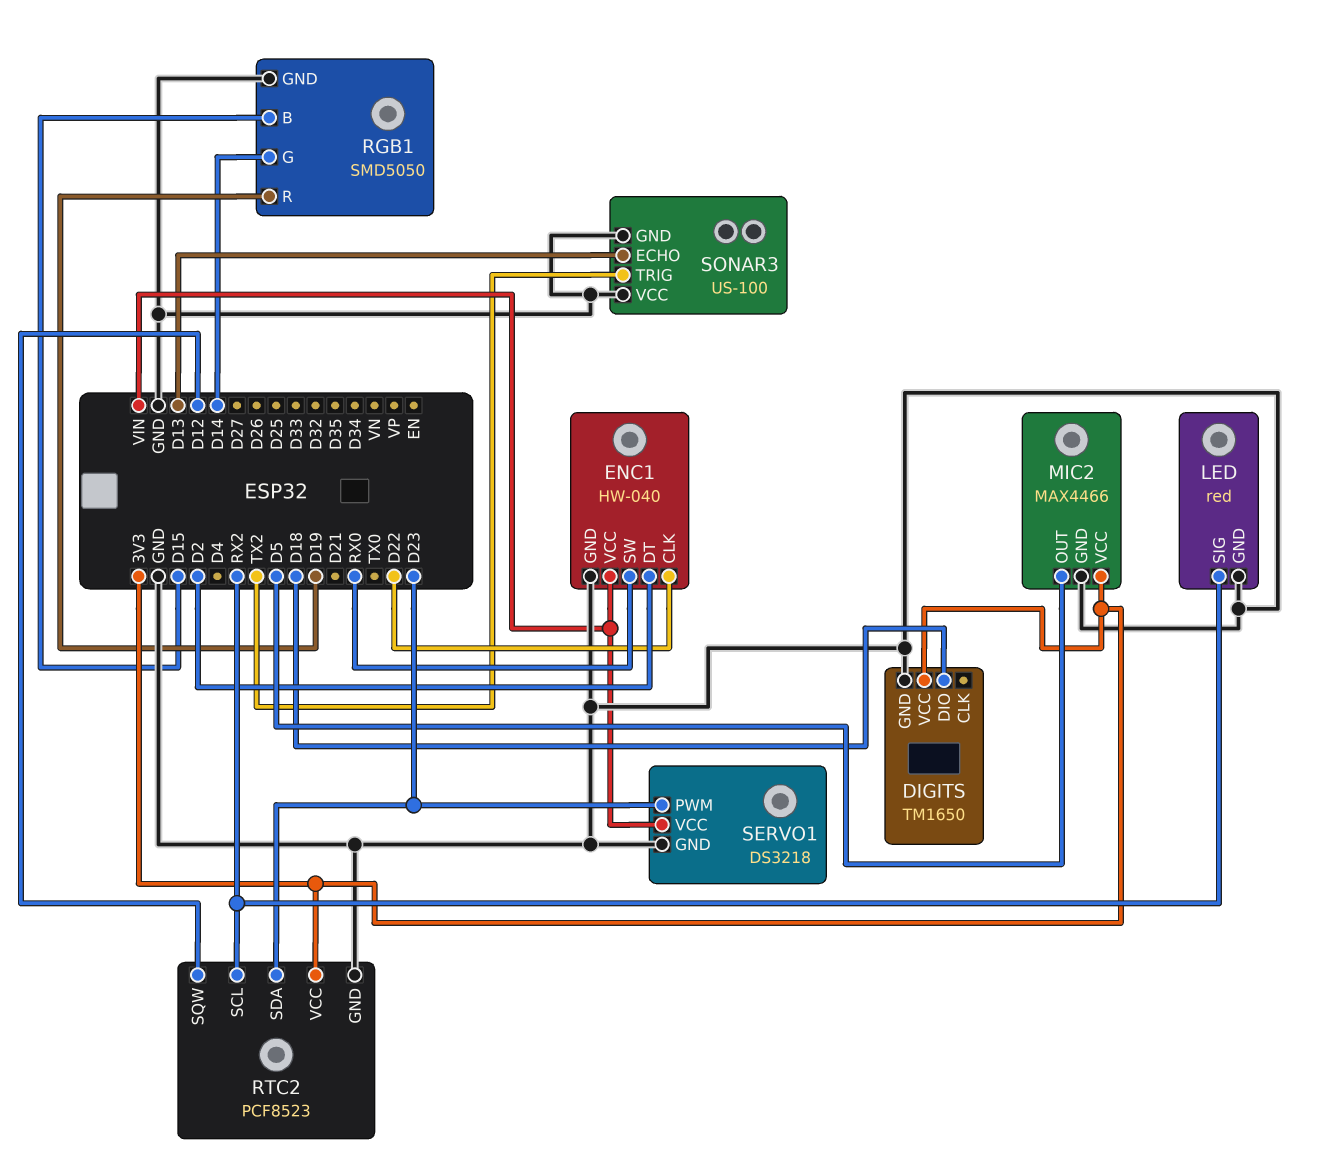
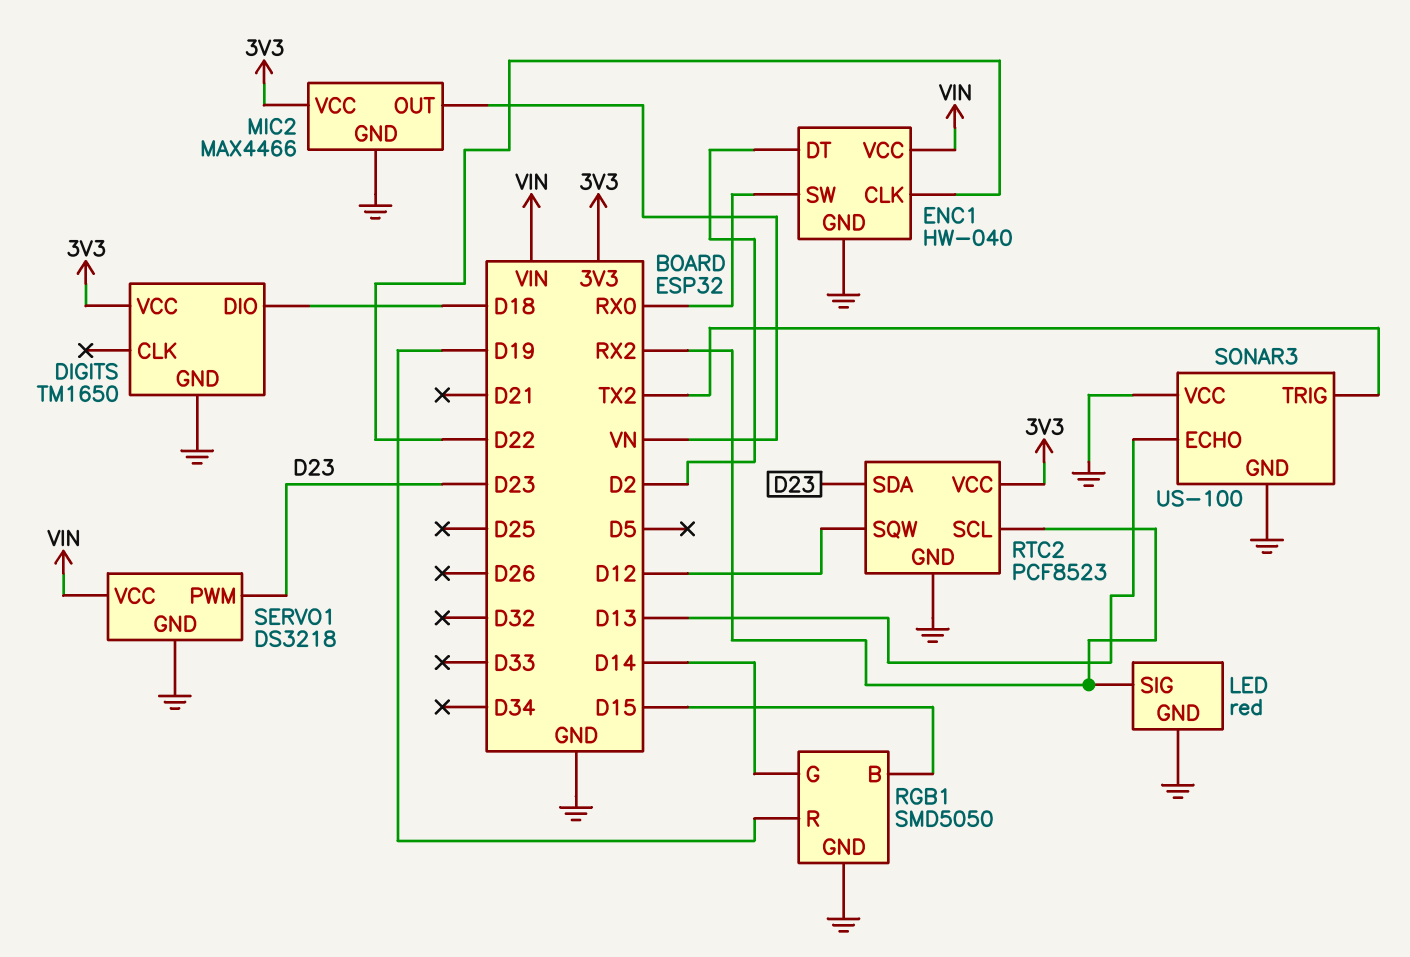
MIC2 pin OUT: D5 -> VN

